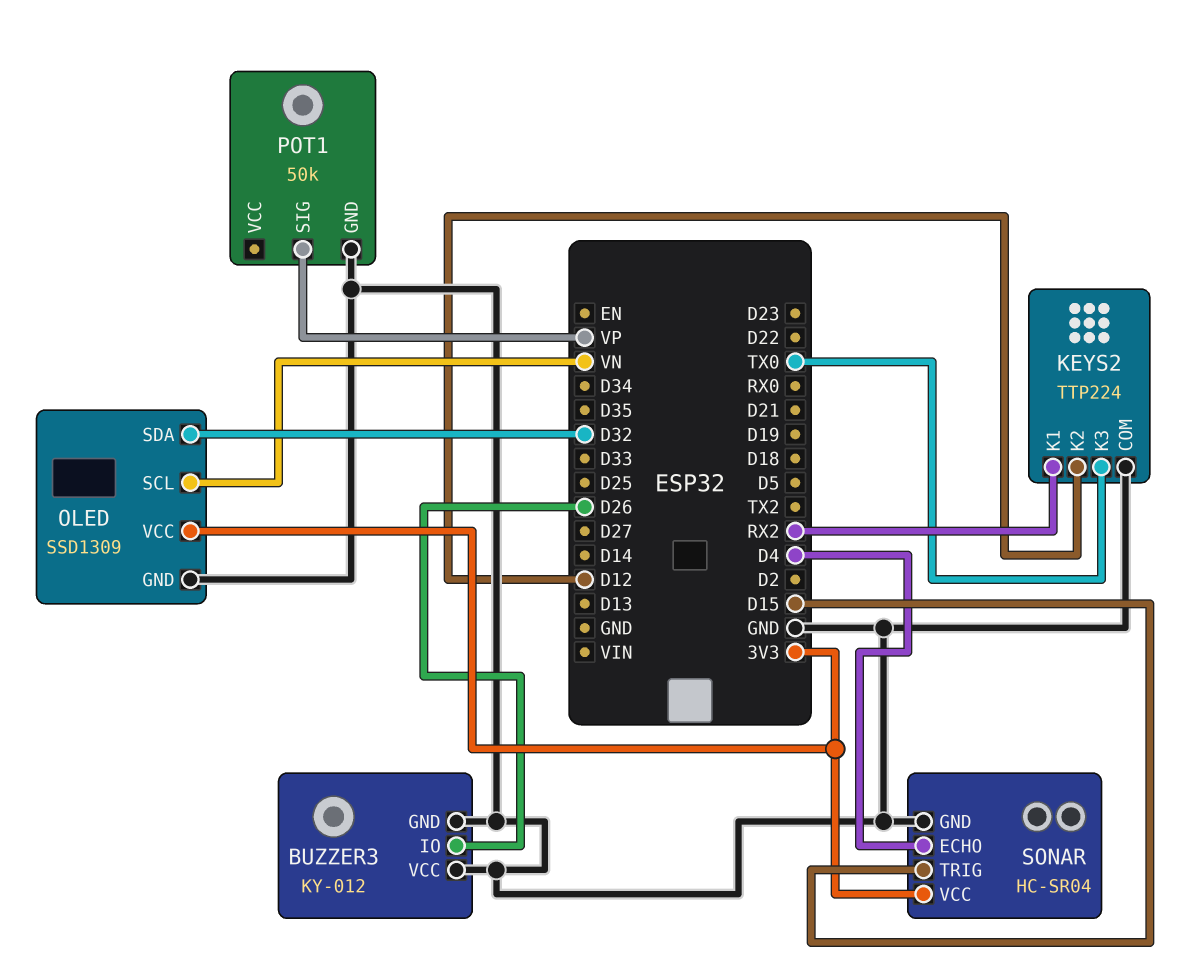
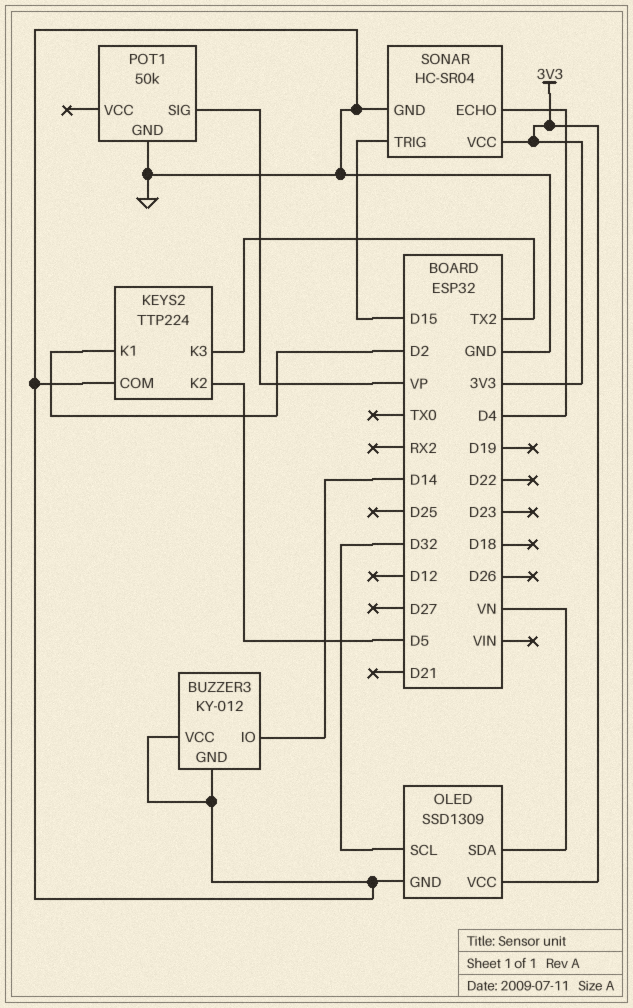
BUZZER3 pin IO: D26 -> D14
KEYS2 pin K1: RX2 -> D2
KEYS2 pin K2: D12 -> D5
KEYS2 pin K3: TX0 -> TX2
OLED pin SCL: VN -> D32
OLED pin SDA: D32 -> VN

